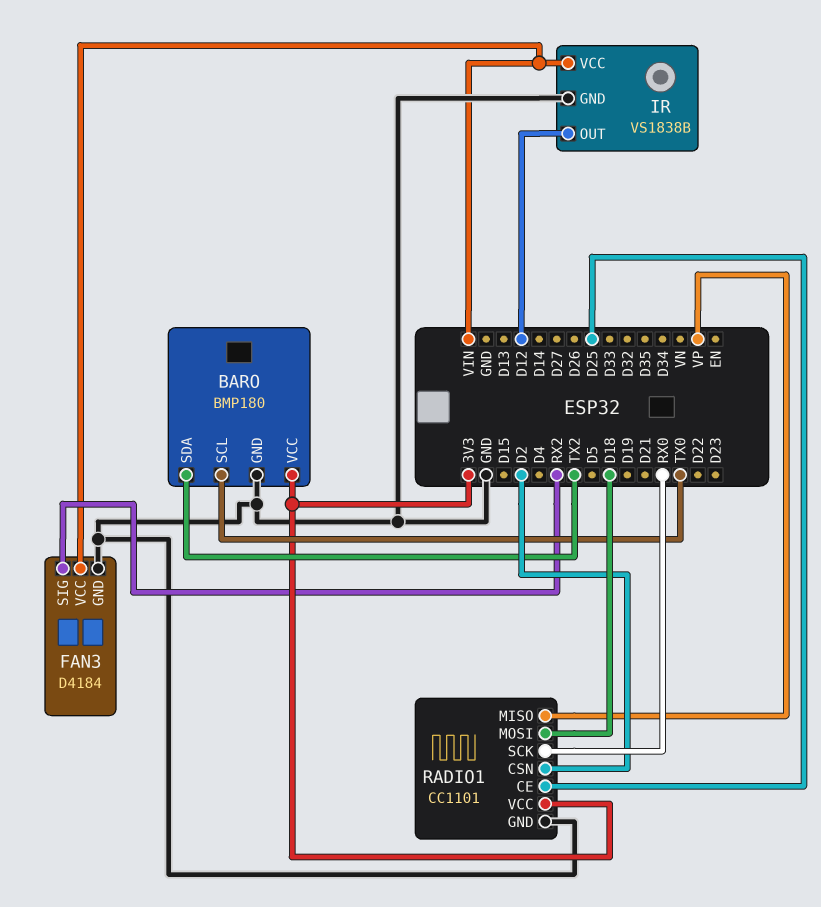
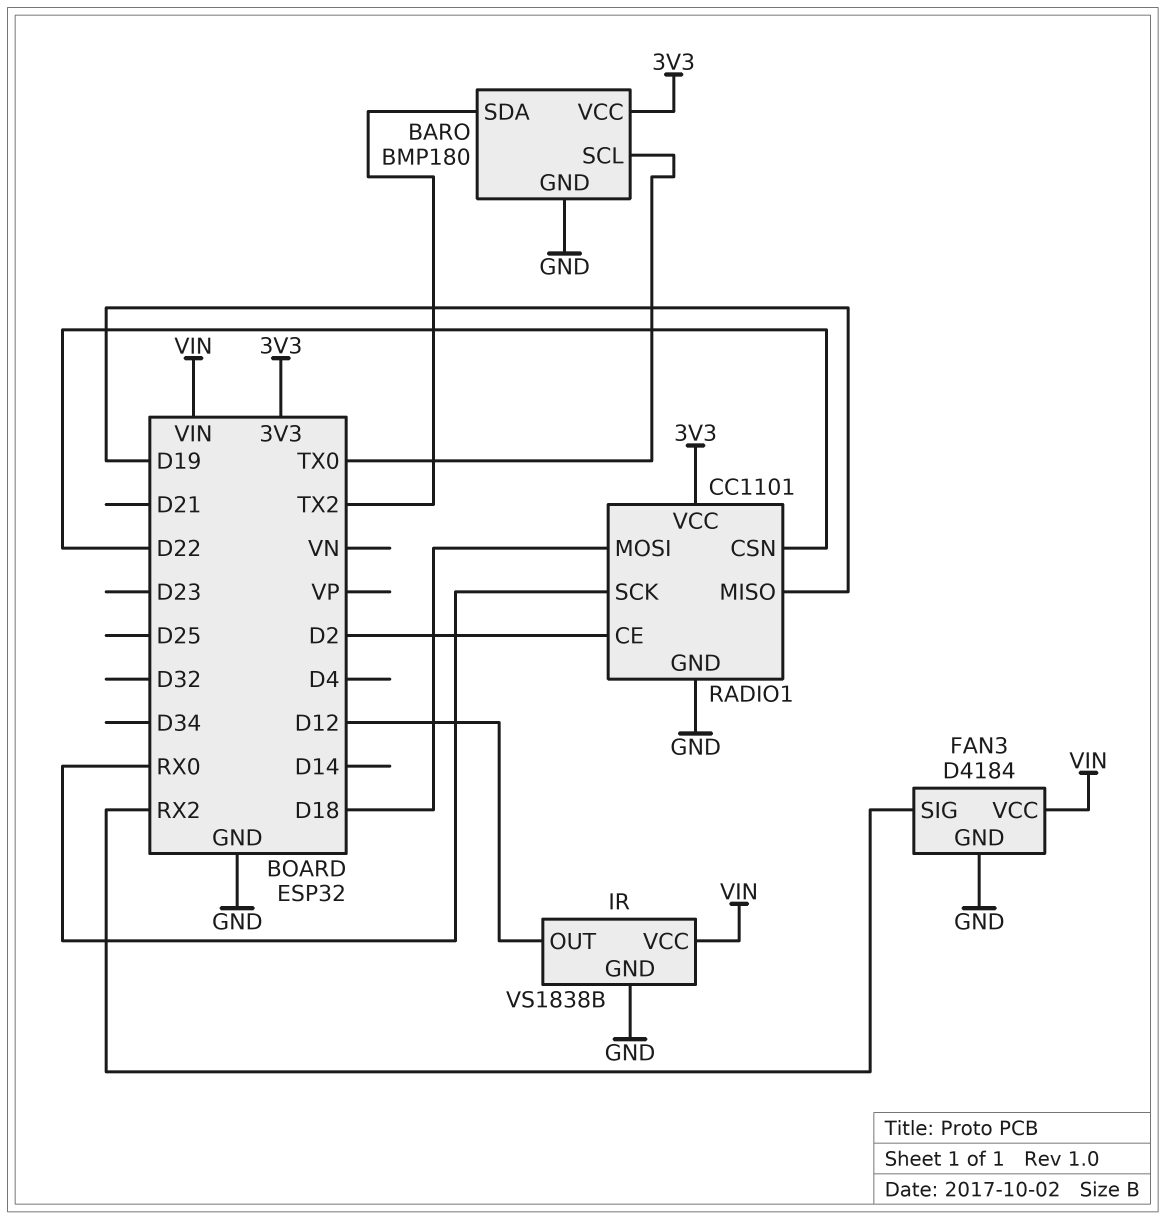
RADIO1 pin CE: D25 -> D2
RADIO1 pin CSN: D2 -> D22
RADIO1 pin MISO: VP -> D19

